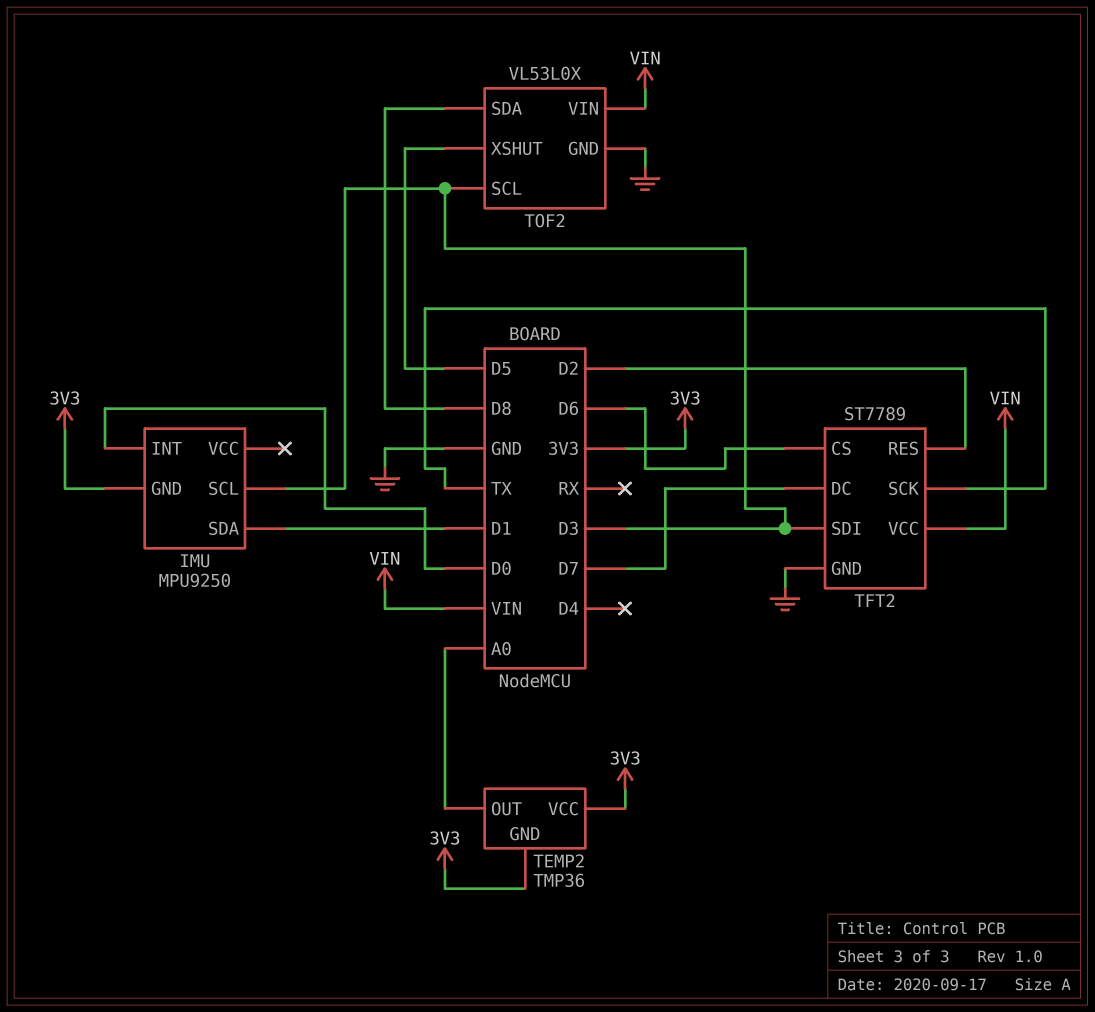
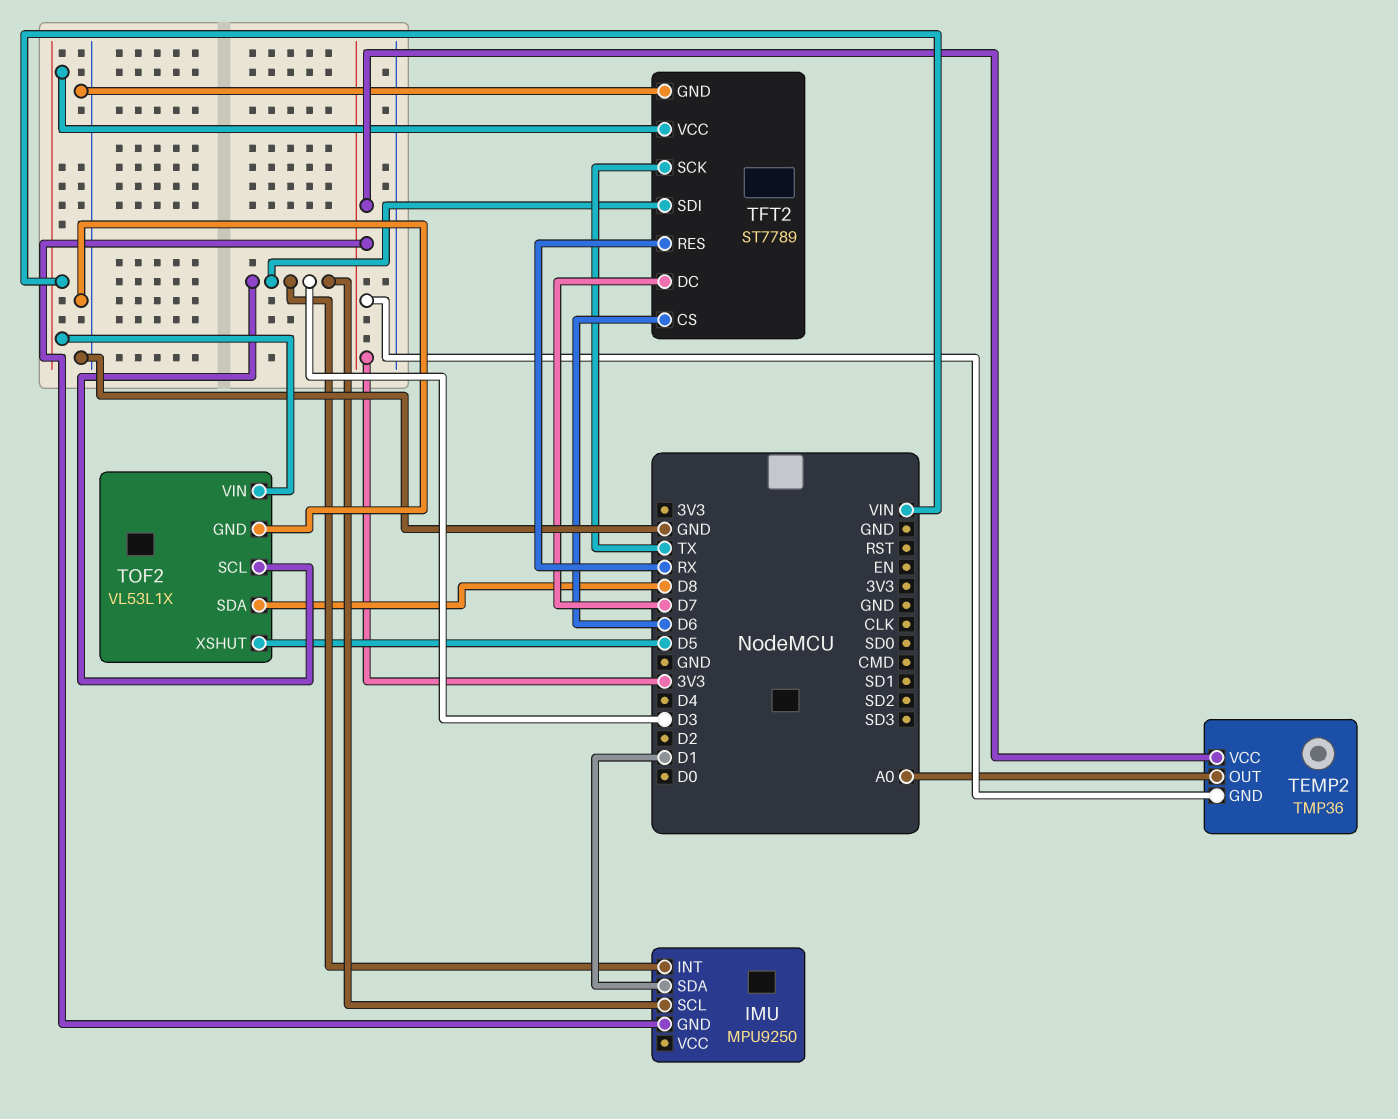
IMU pin INT: D0 -> D3
TFT2 pin RES: D2 -> RX
TOF2: VL53L0X -> VL53L1X

